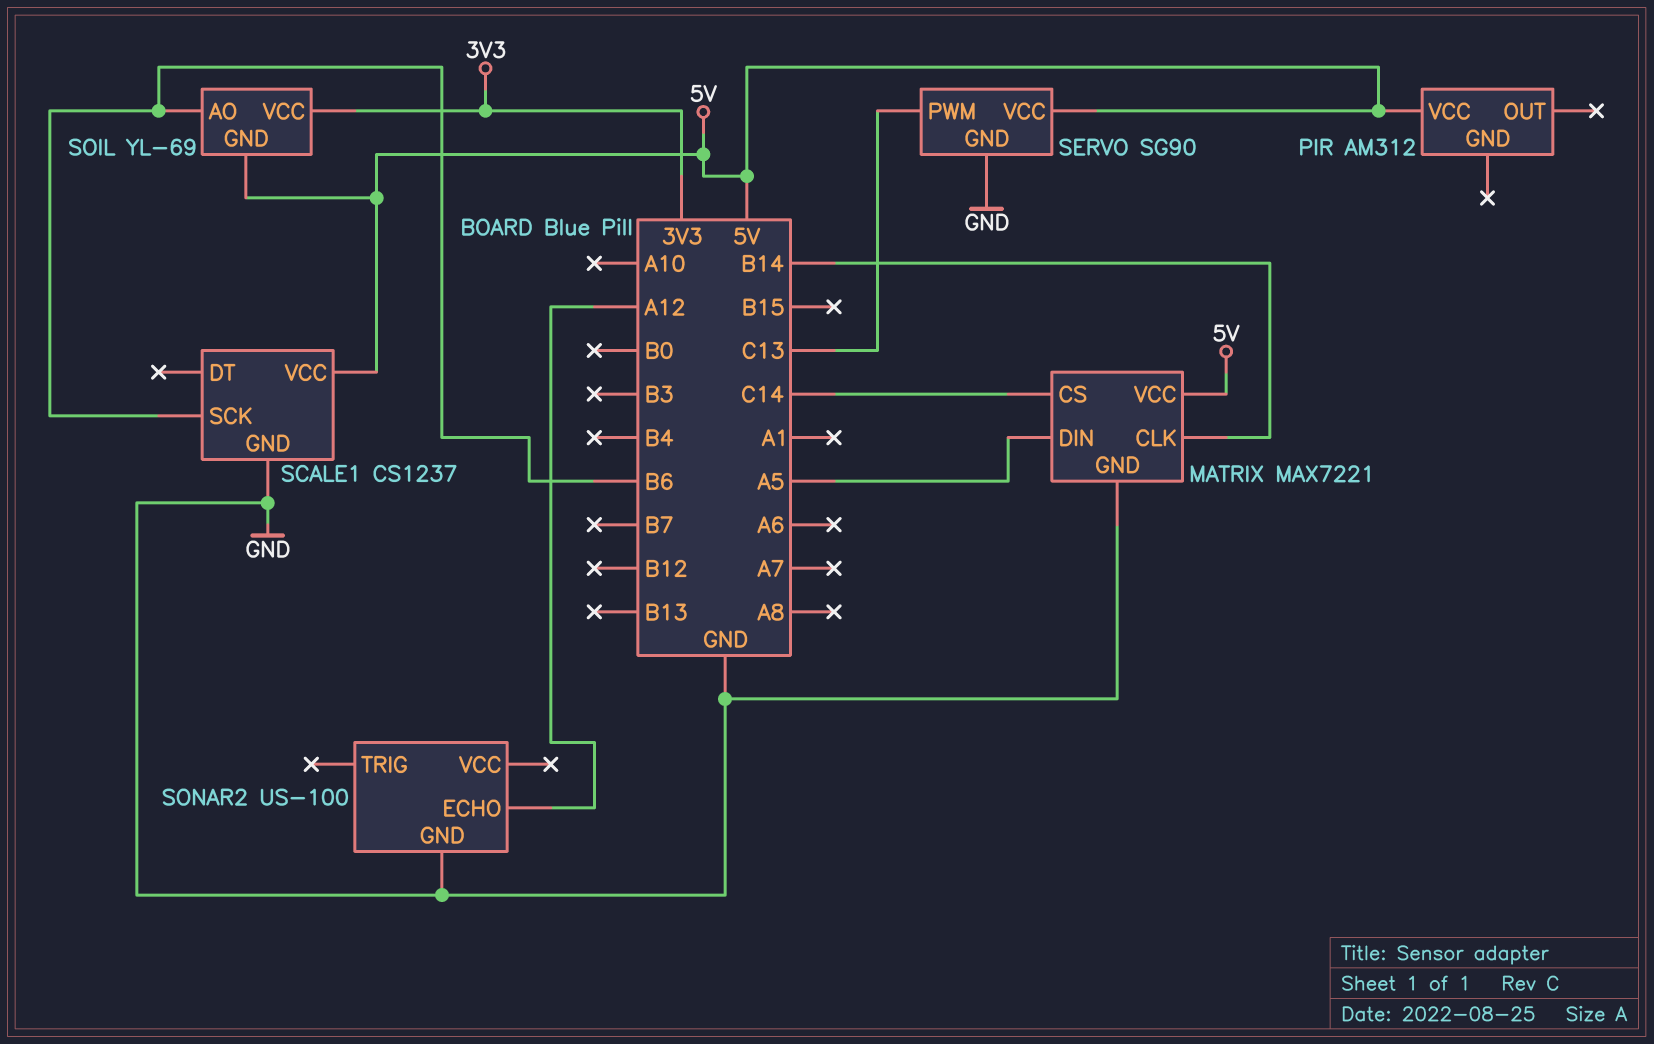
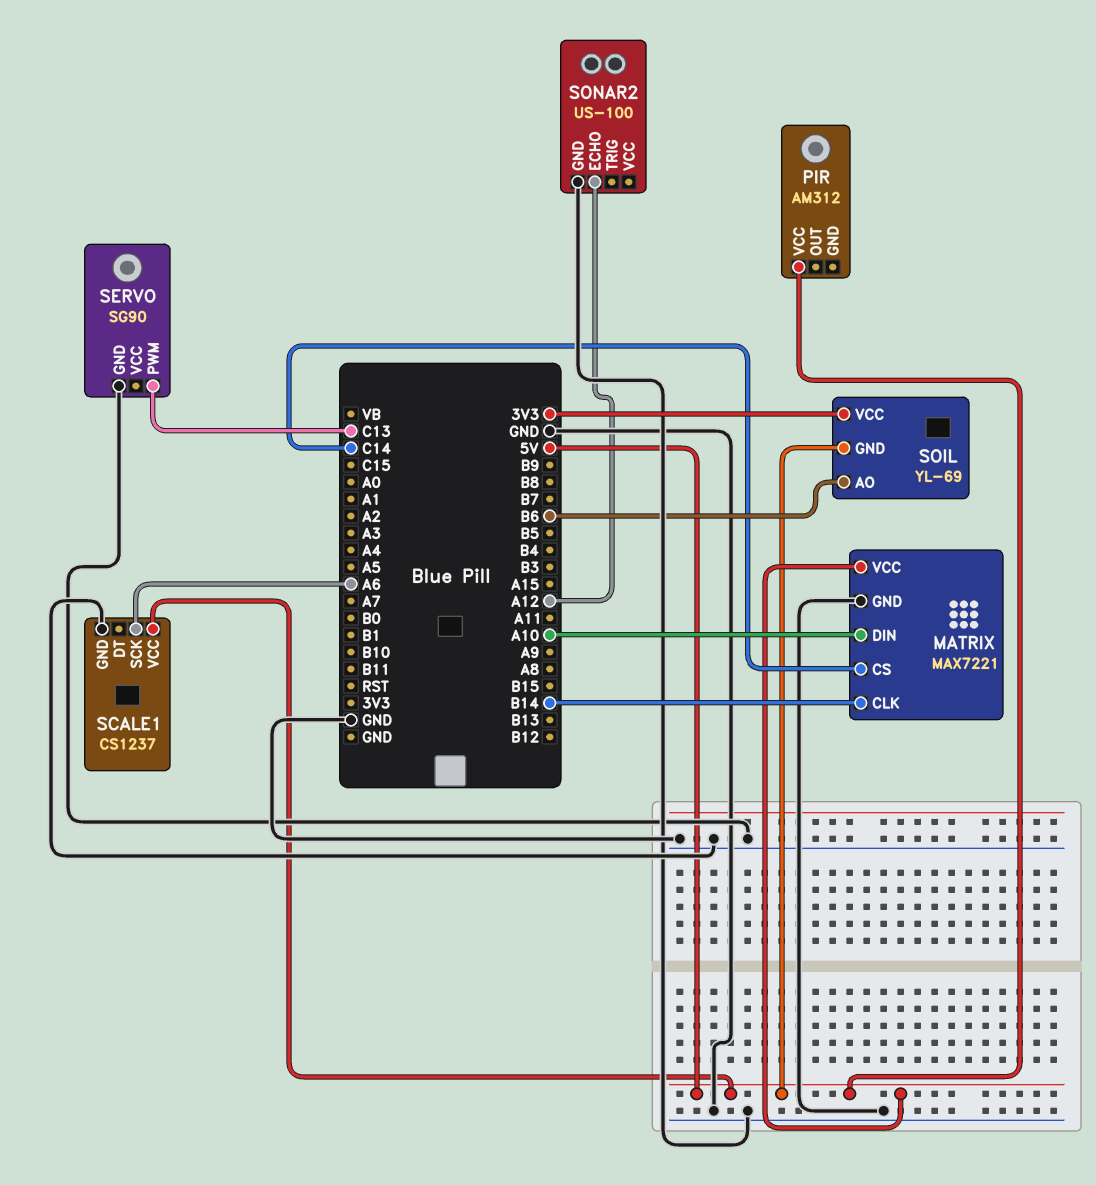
MATRIX pin DIN: A5 -> A10
SCALE1 pin SCK: B6 -> A6
SERVO pin VCC: 5V -> none

